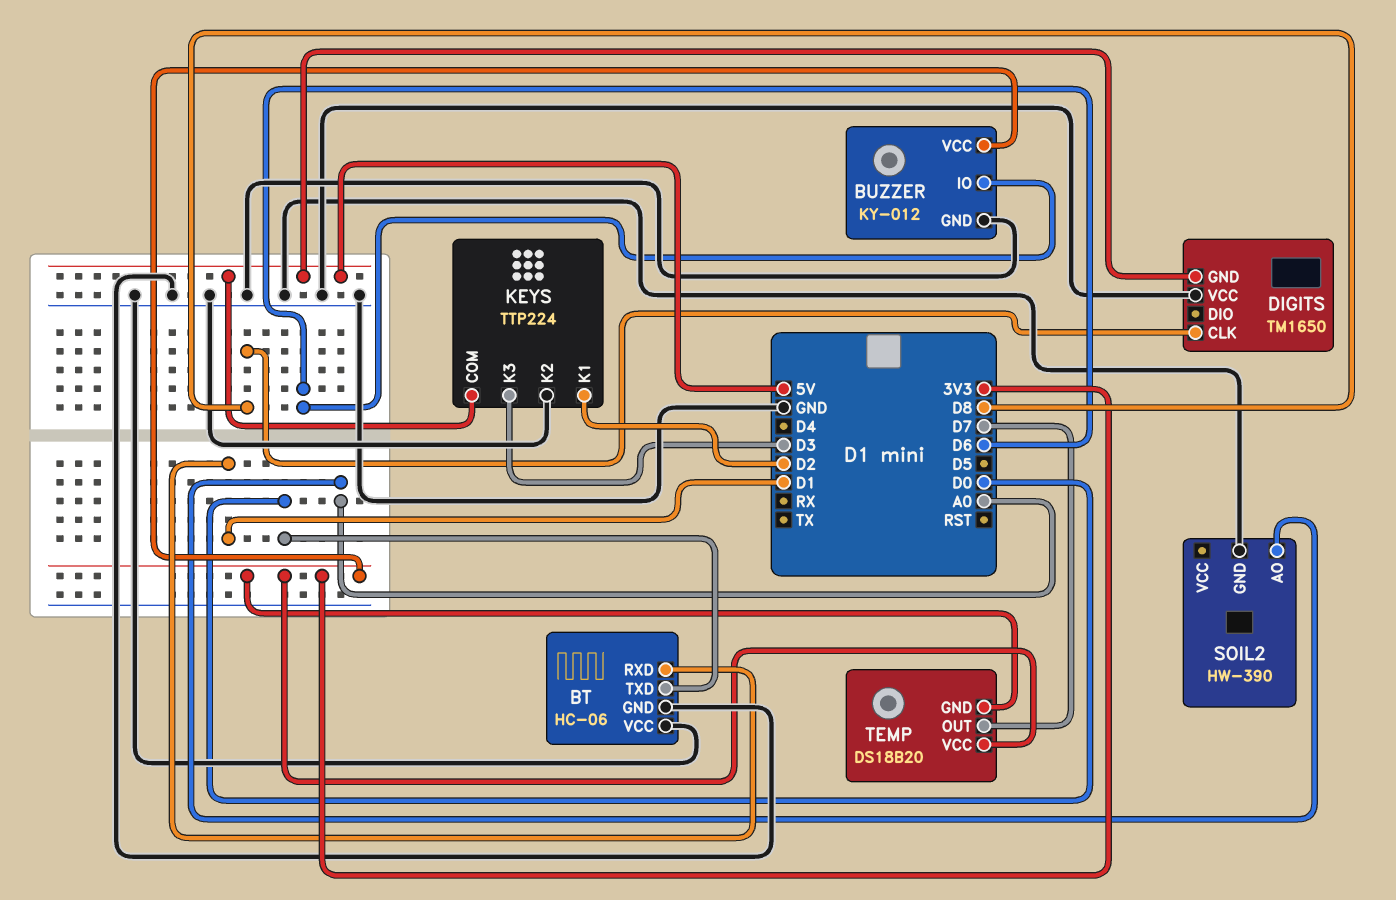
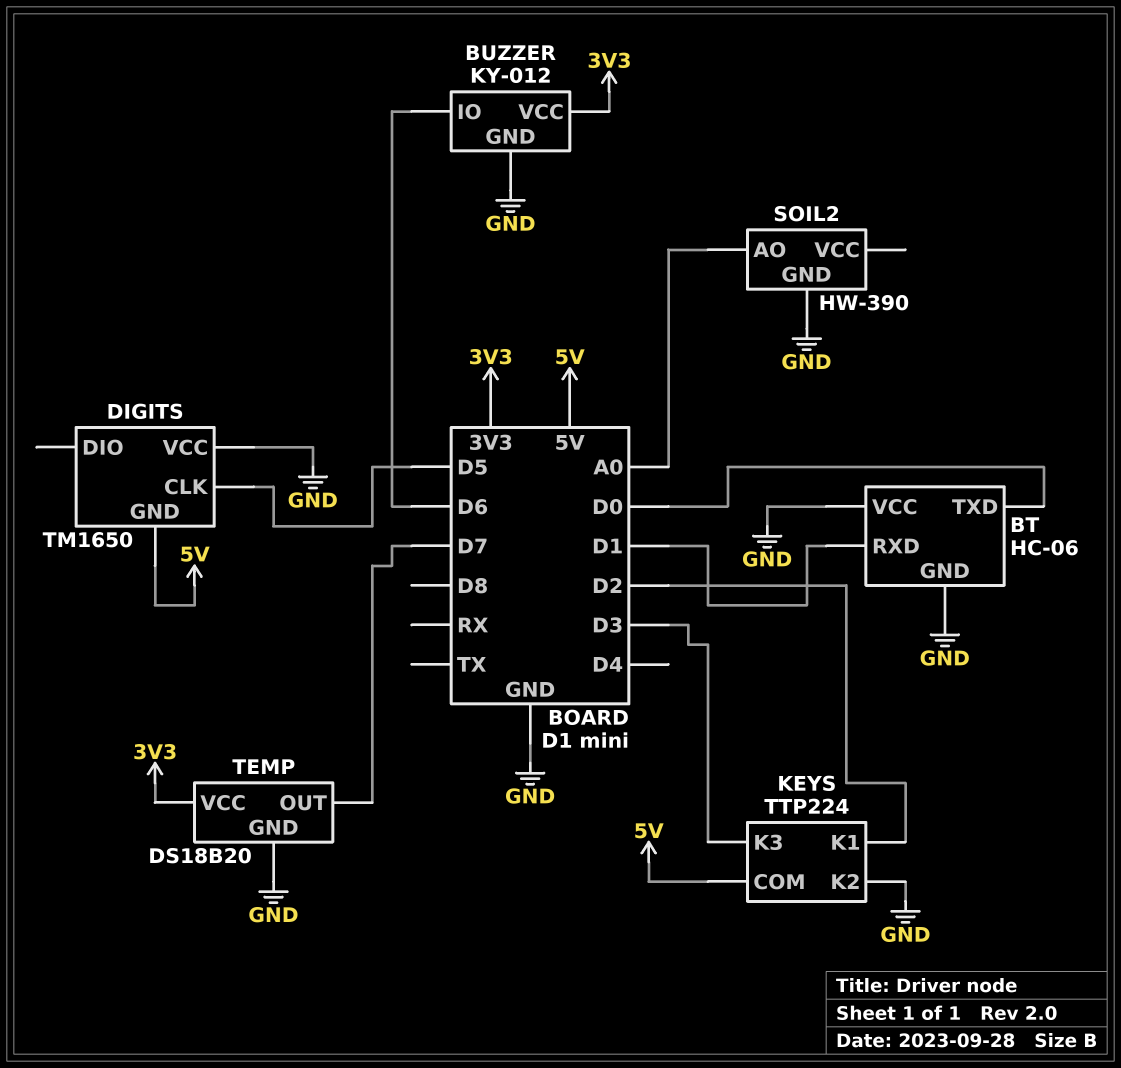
DIGITS pin CLK: D8 -> D5
TEMP pin GND: 3V3 -> GND

